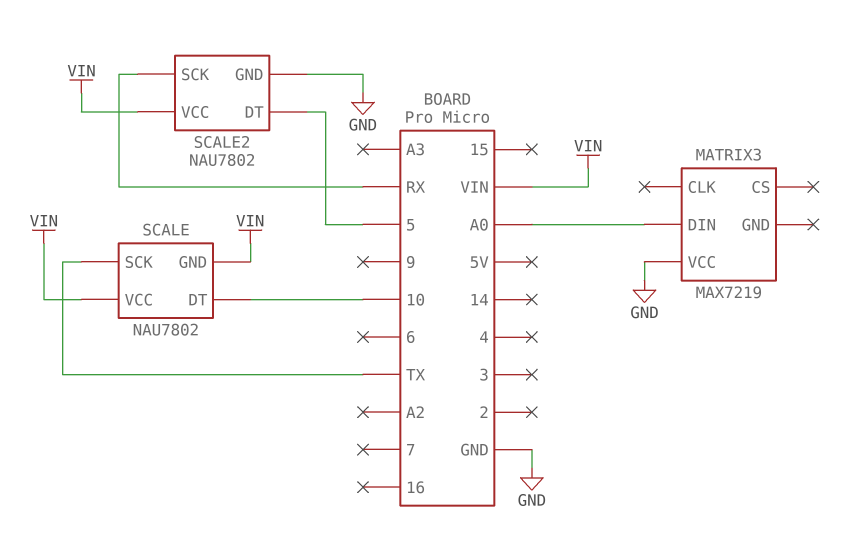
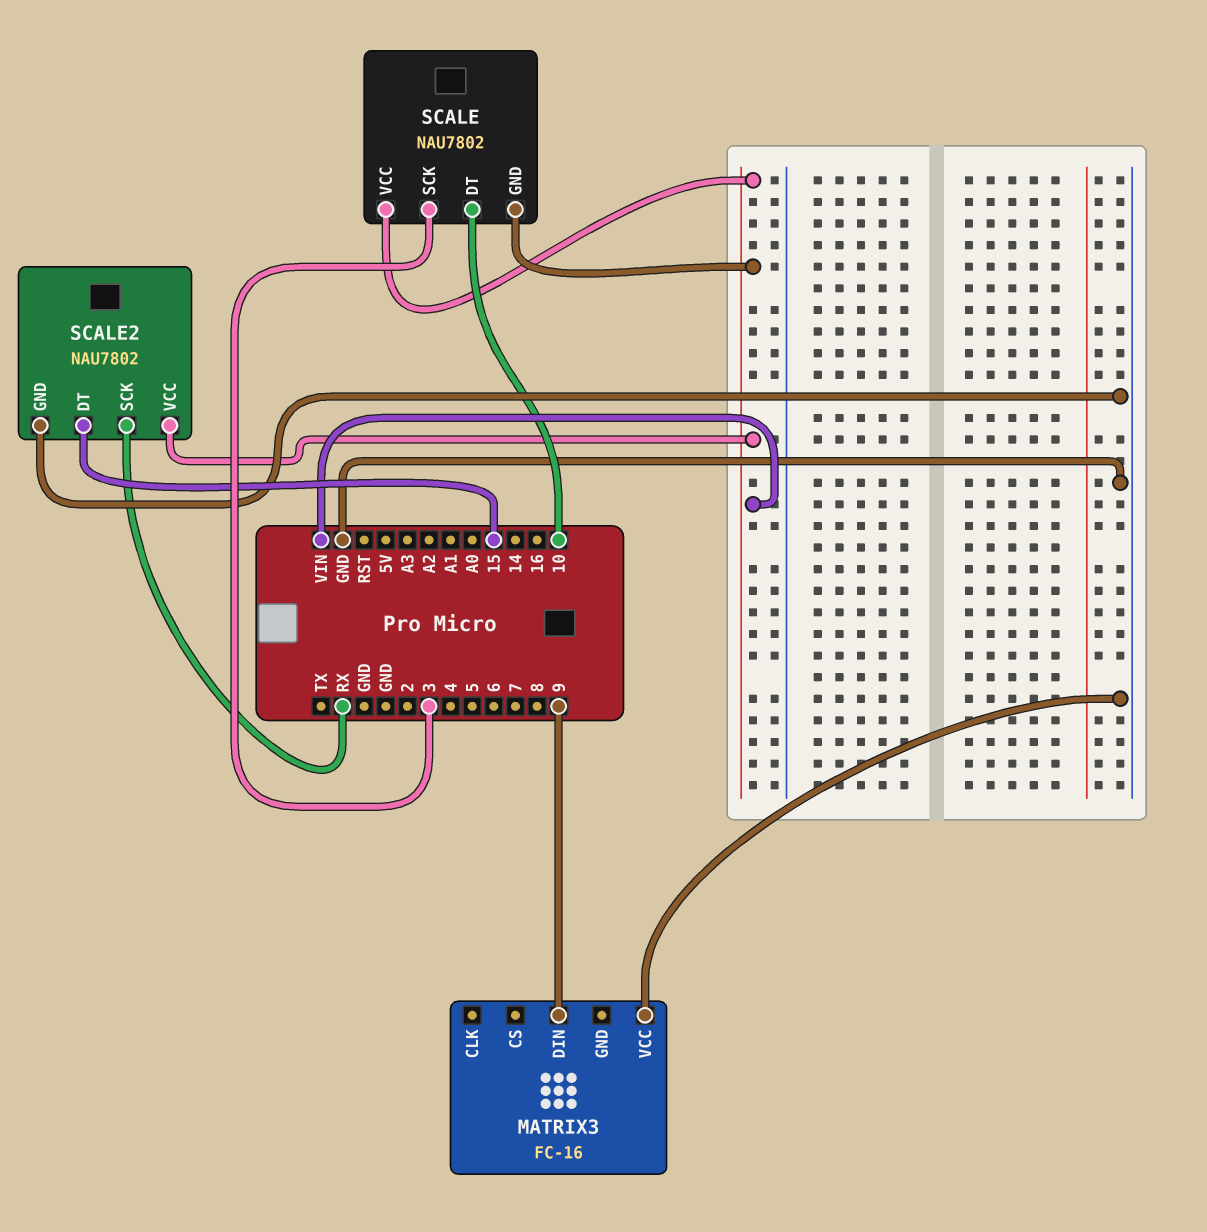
MATRIX3: MAX7219 -> FC-16
MATRIX3 pin DIN: A0 -> 9
SCALE pin SCK: TX -> 3
SCALE2 pin DT: 5 -> 15

